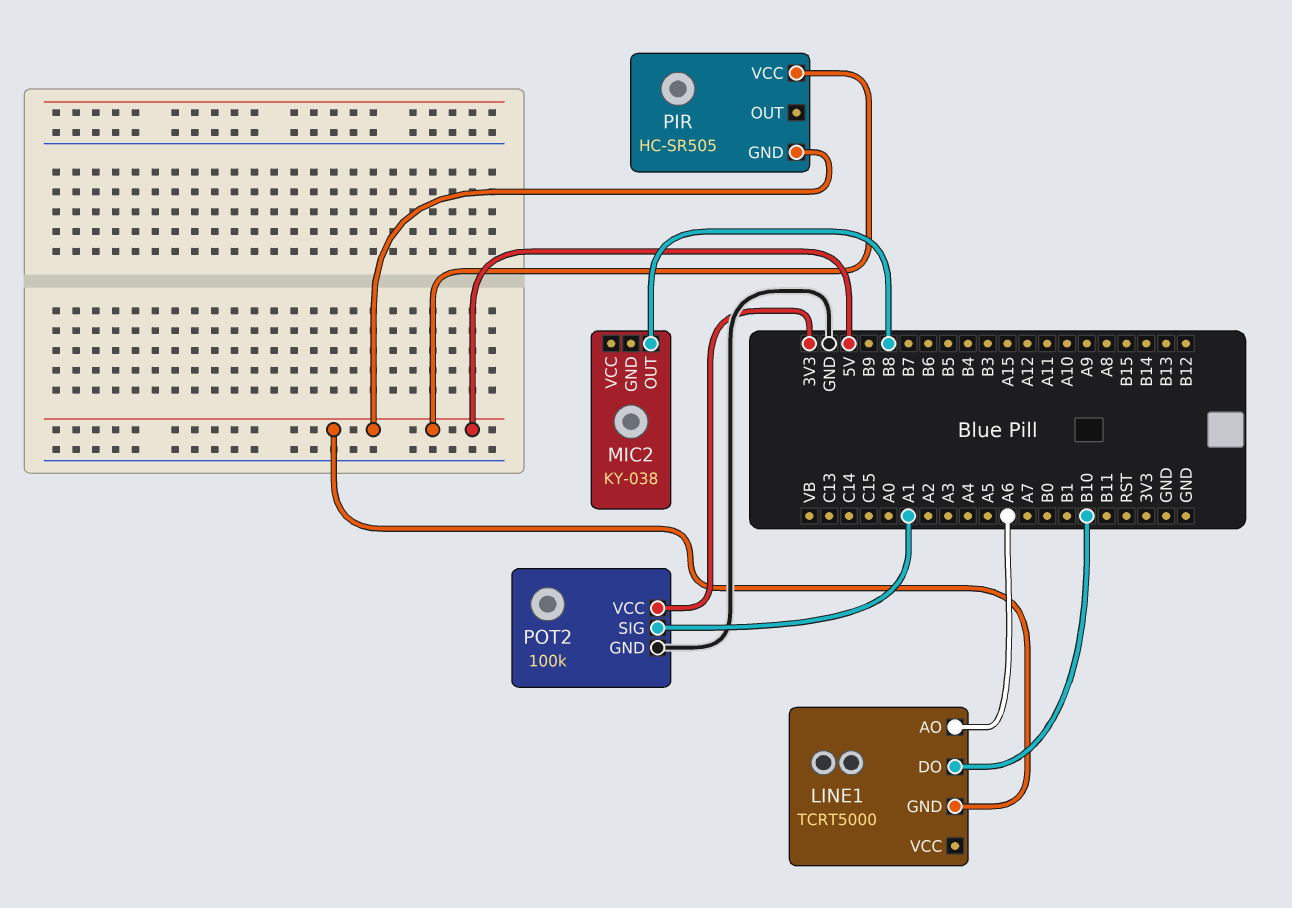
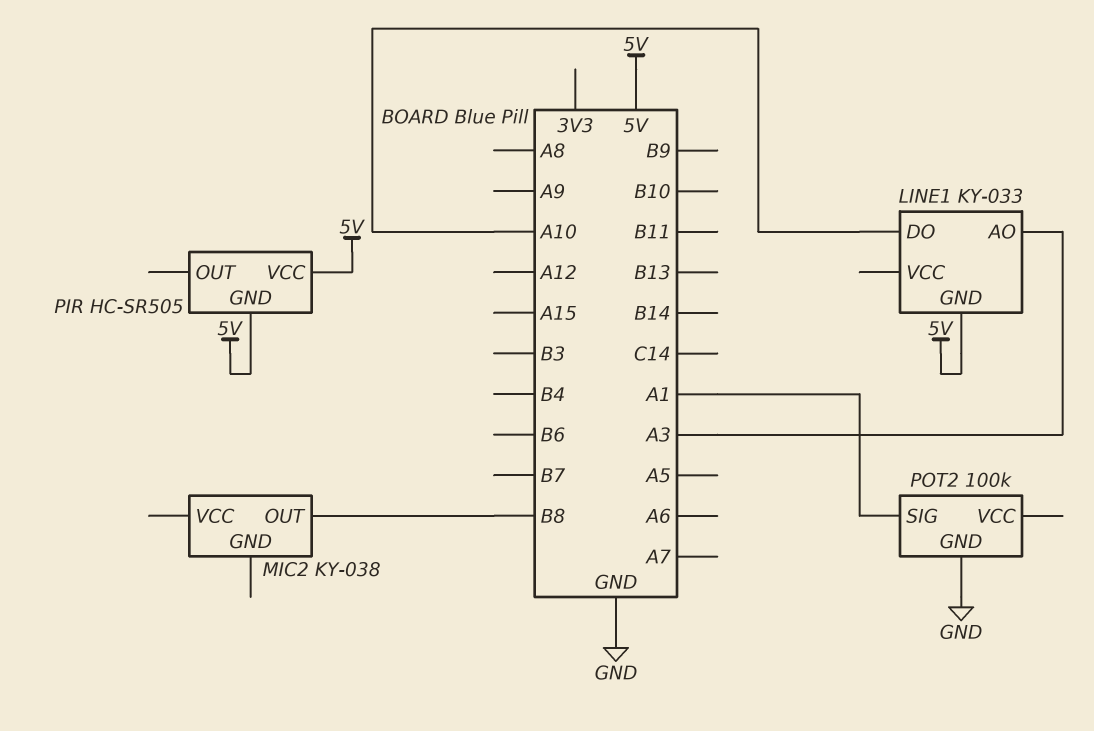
LINE1: TCRT5000 -> KY-033
LINE1 pin AO: A6 -> A3
LINE1 pin DO: B10 -> A10
POT2 pin VCC: 3V3 -> none

